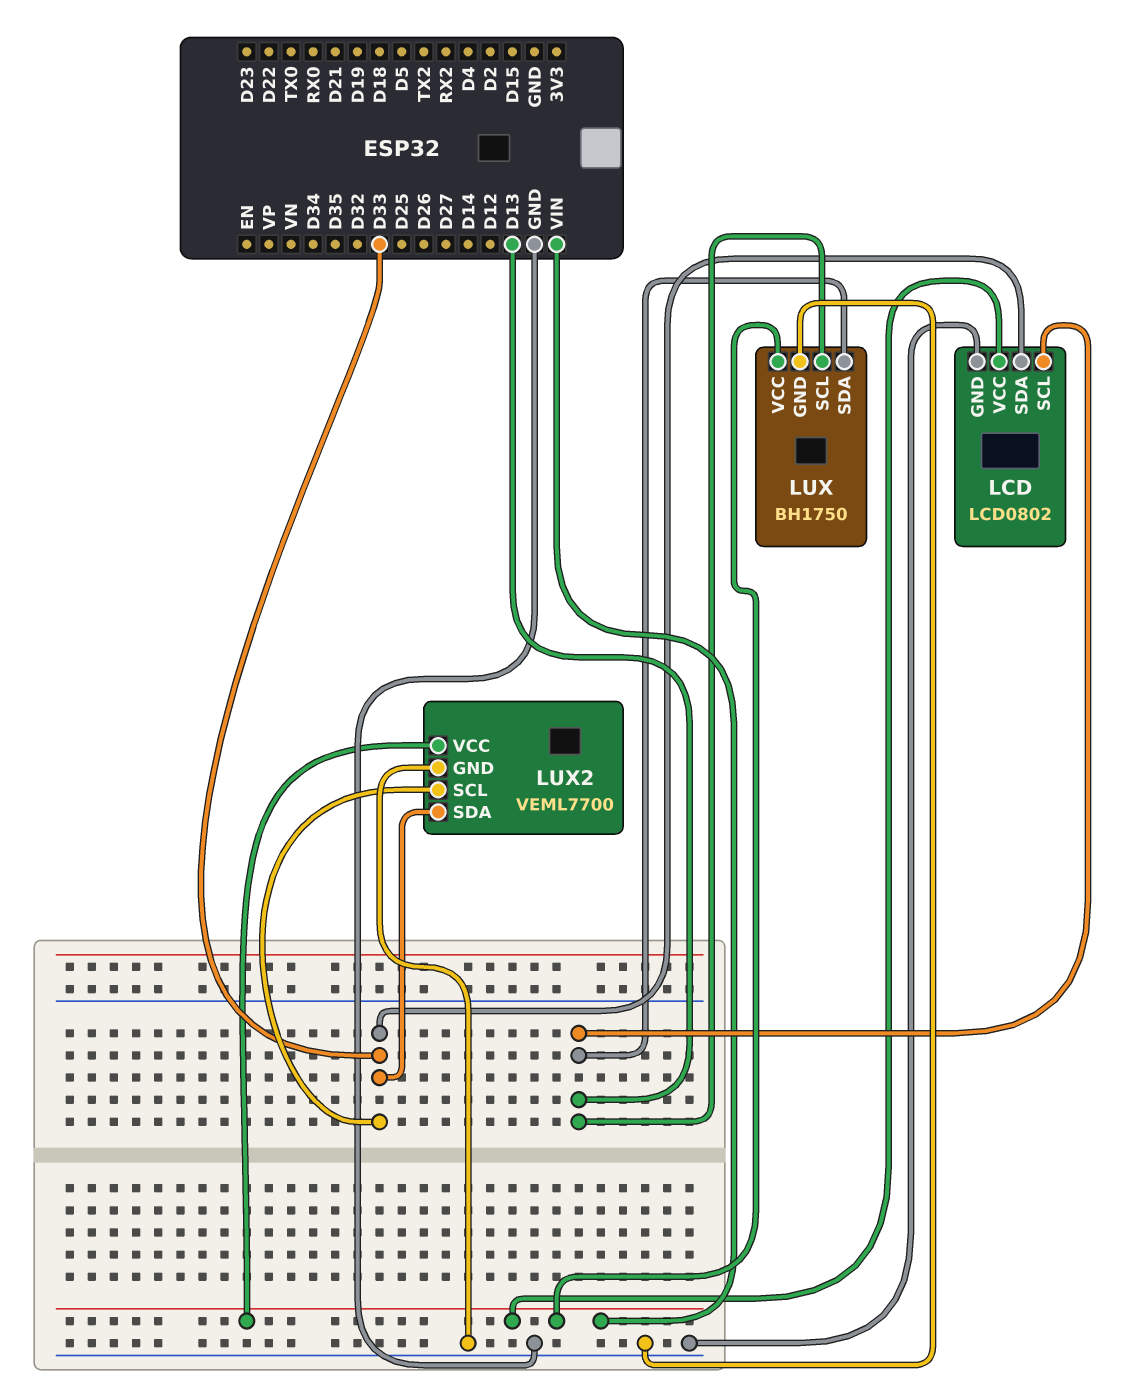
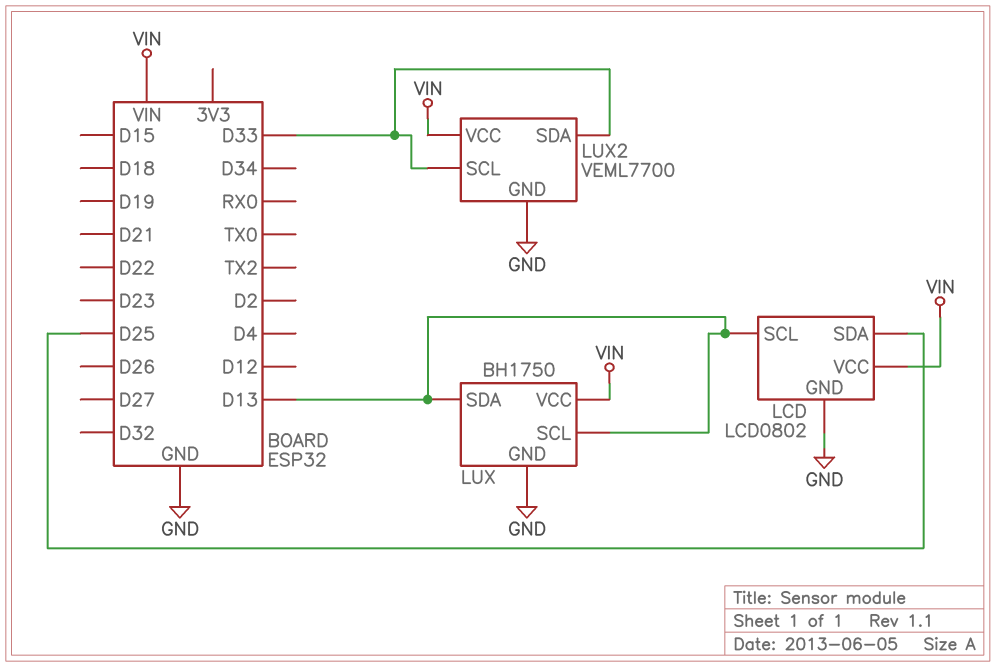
LCD pin SDA: D33 -> D25

